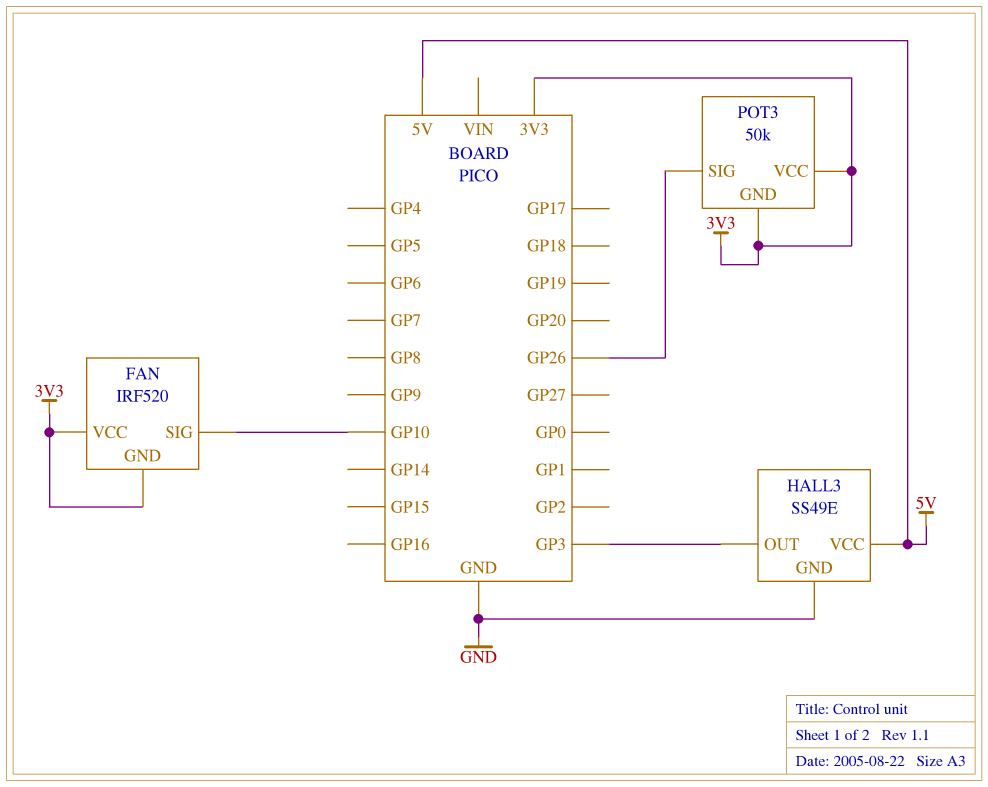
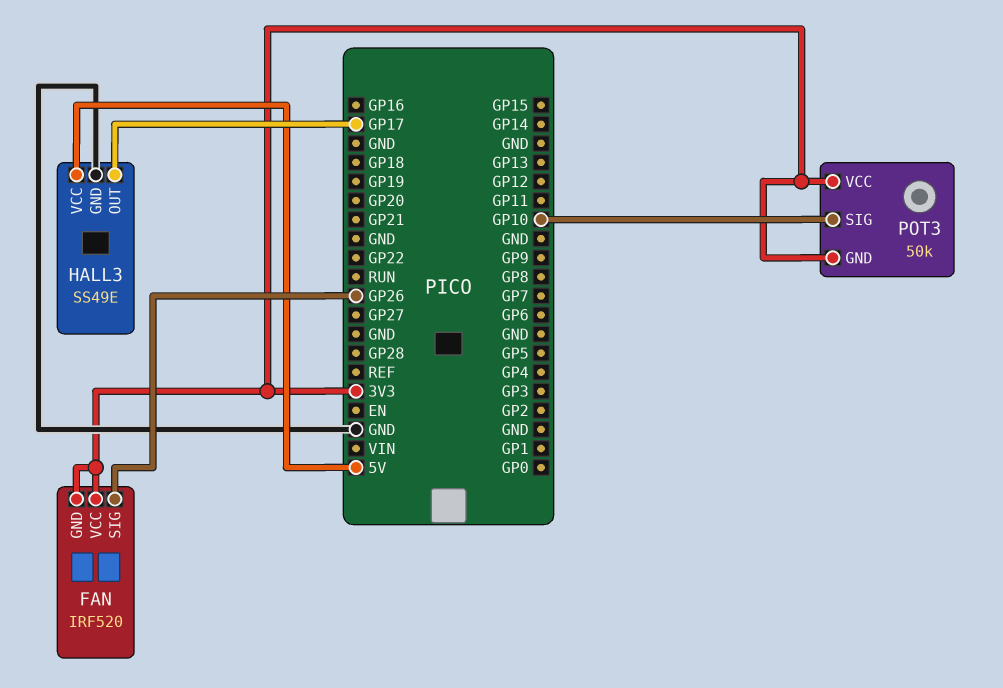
FAN pin SIG: GP10 -> GP26
HALL3 pin OUT: GP3 -> GP17
POT3 pin SIG: GP26 -> GP10

